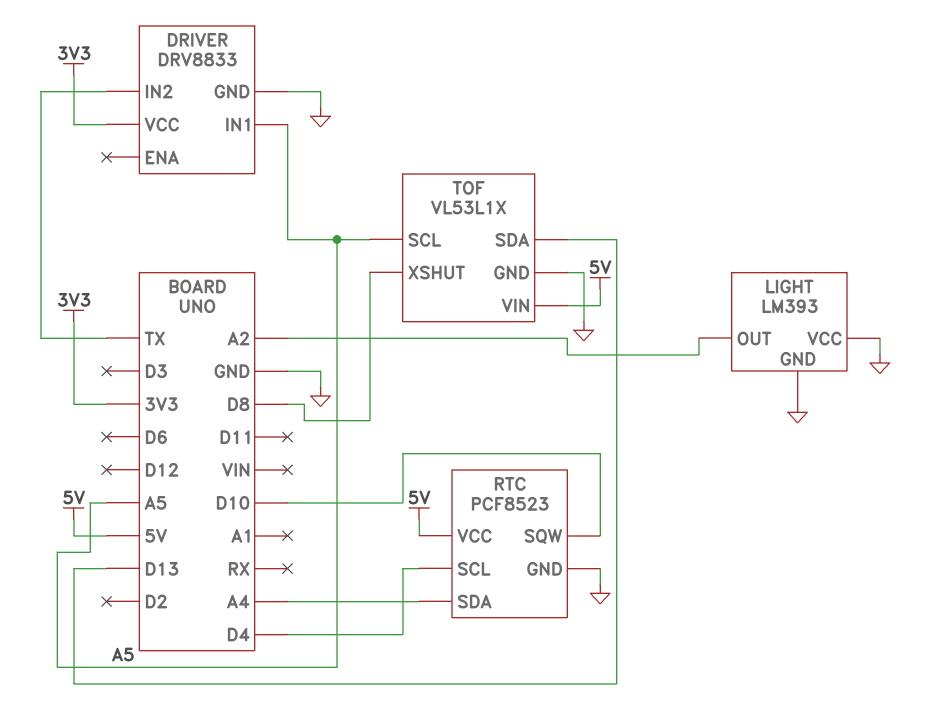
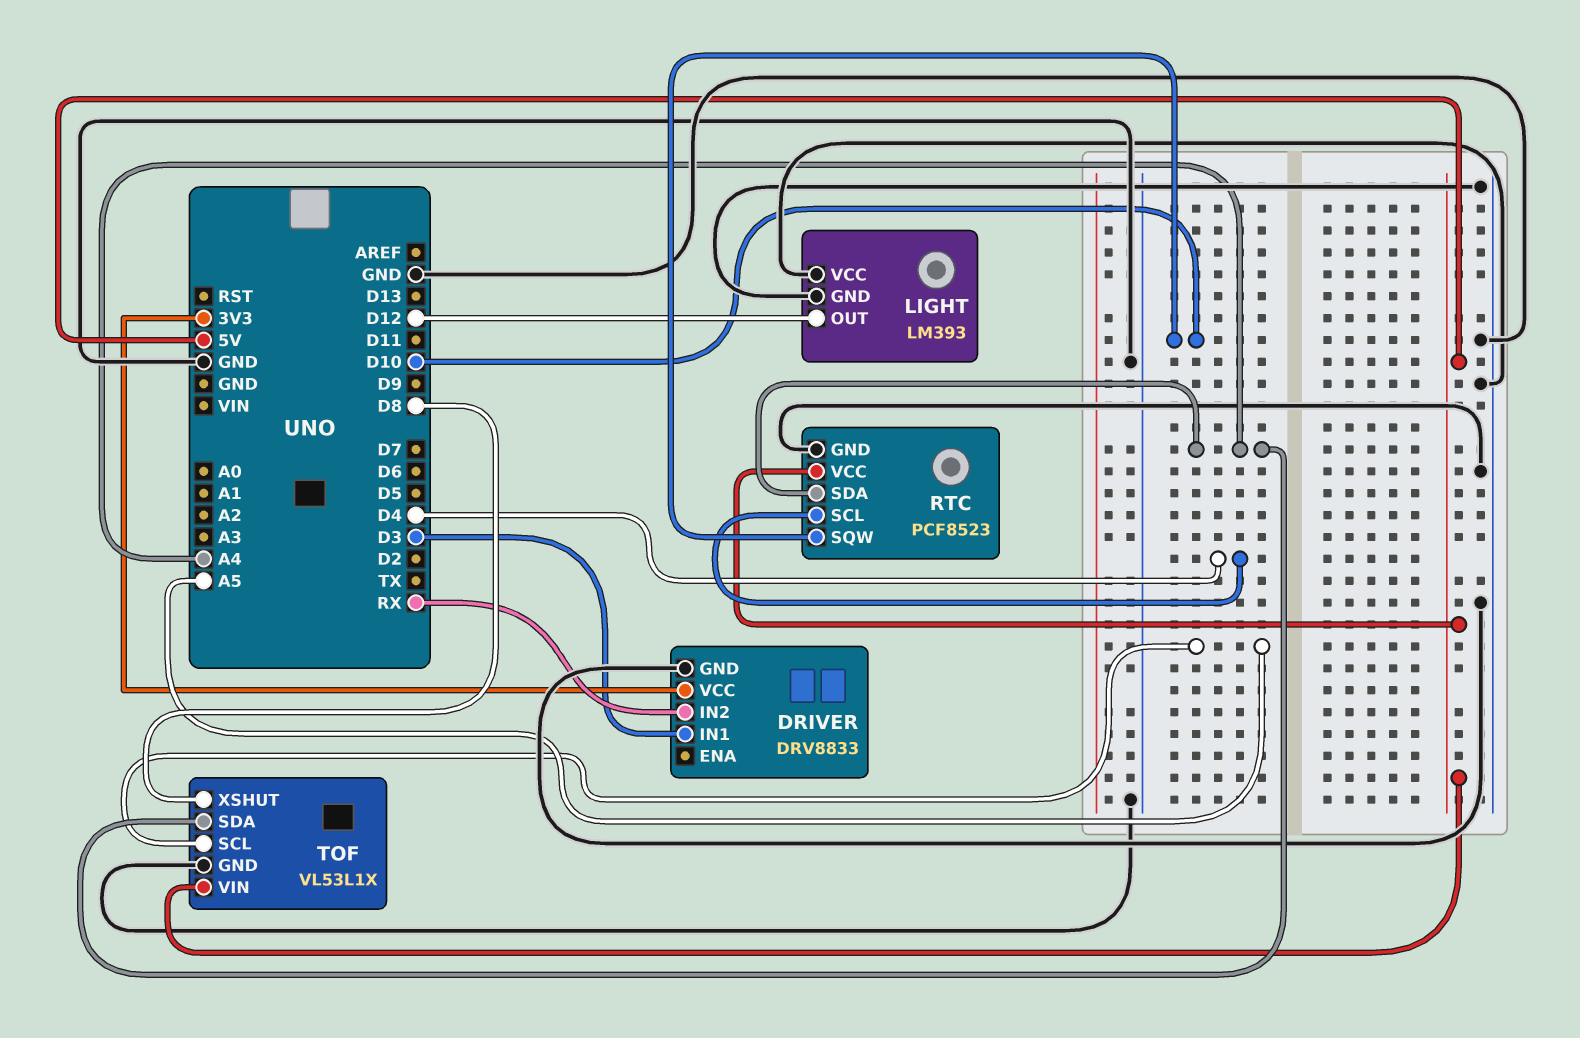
DRIVER pin IN1: A5 -> D3
DRIVER pin IN2: TX -> RX
LIGHT pin OUT: A2 -> D12
TOF pin SDA: D13 -> A4

